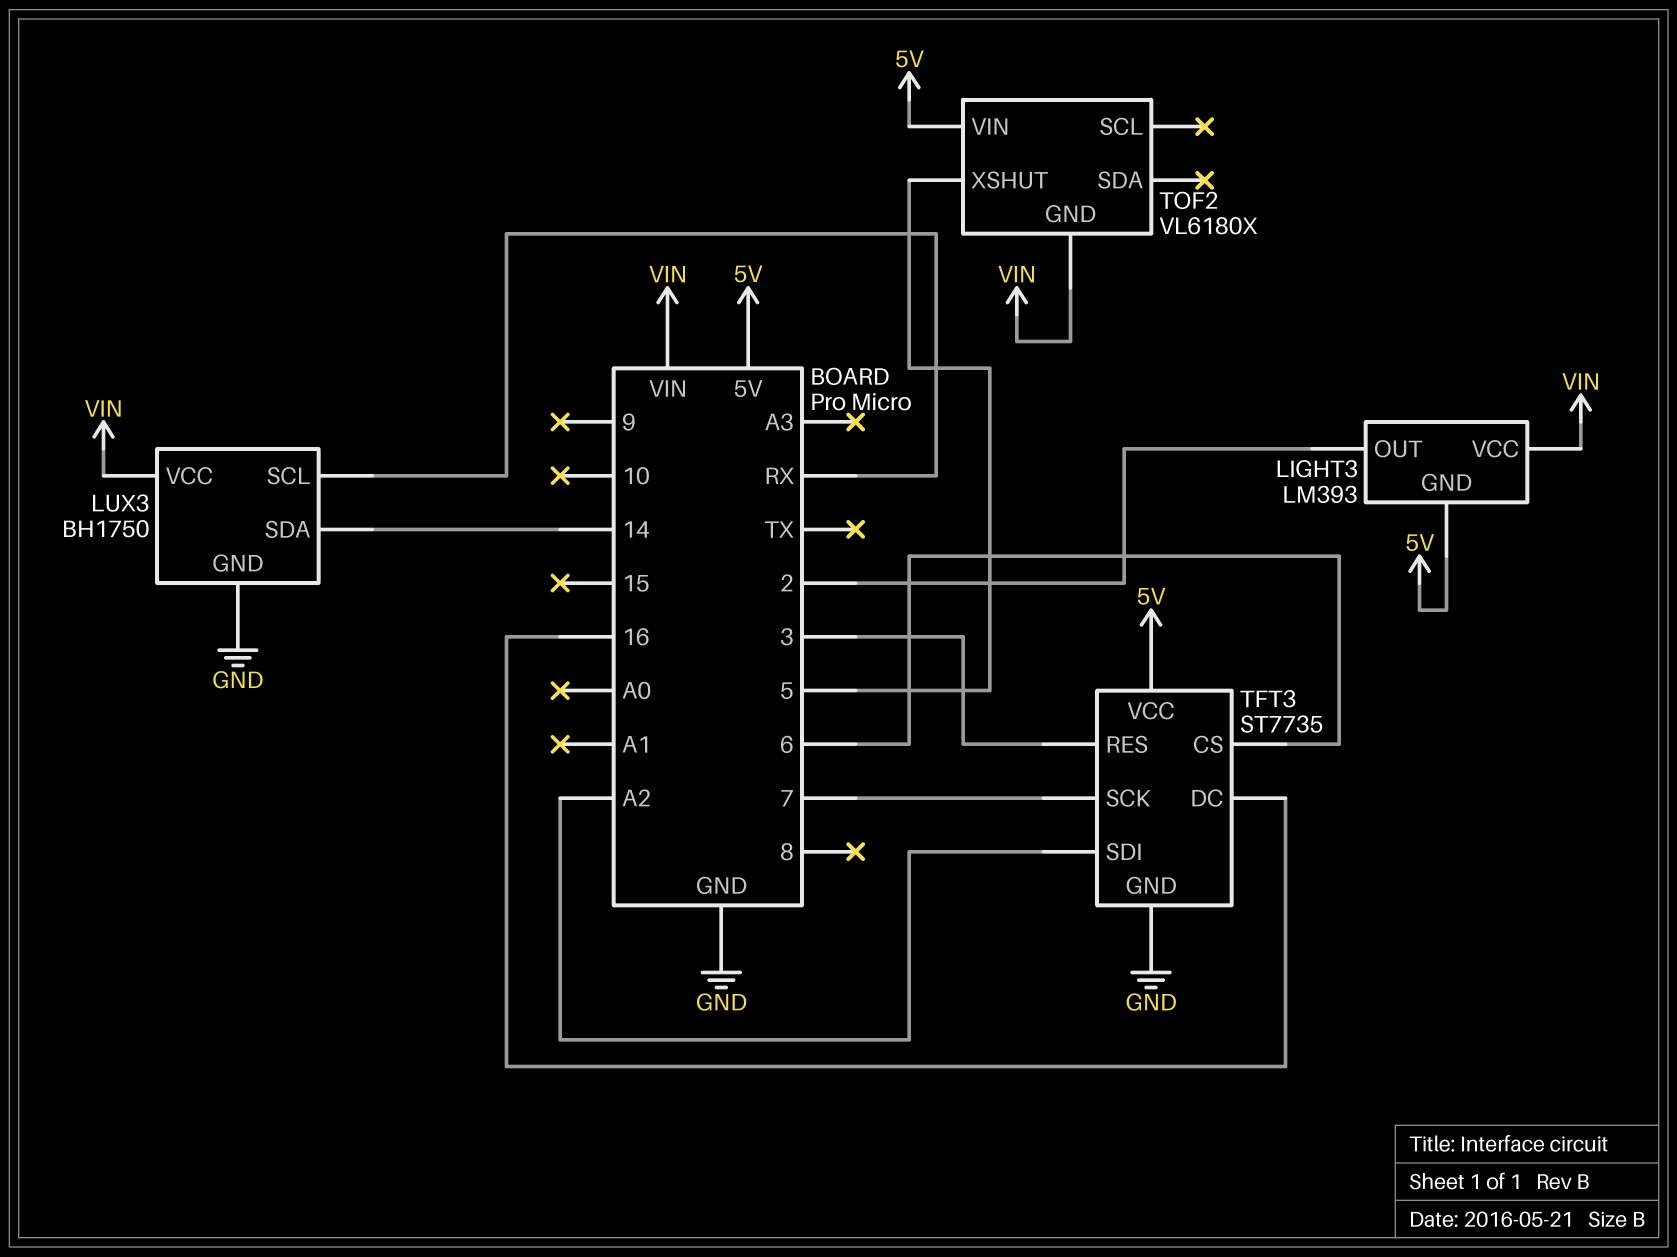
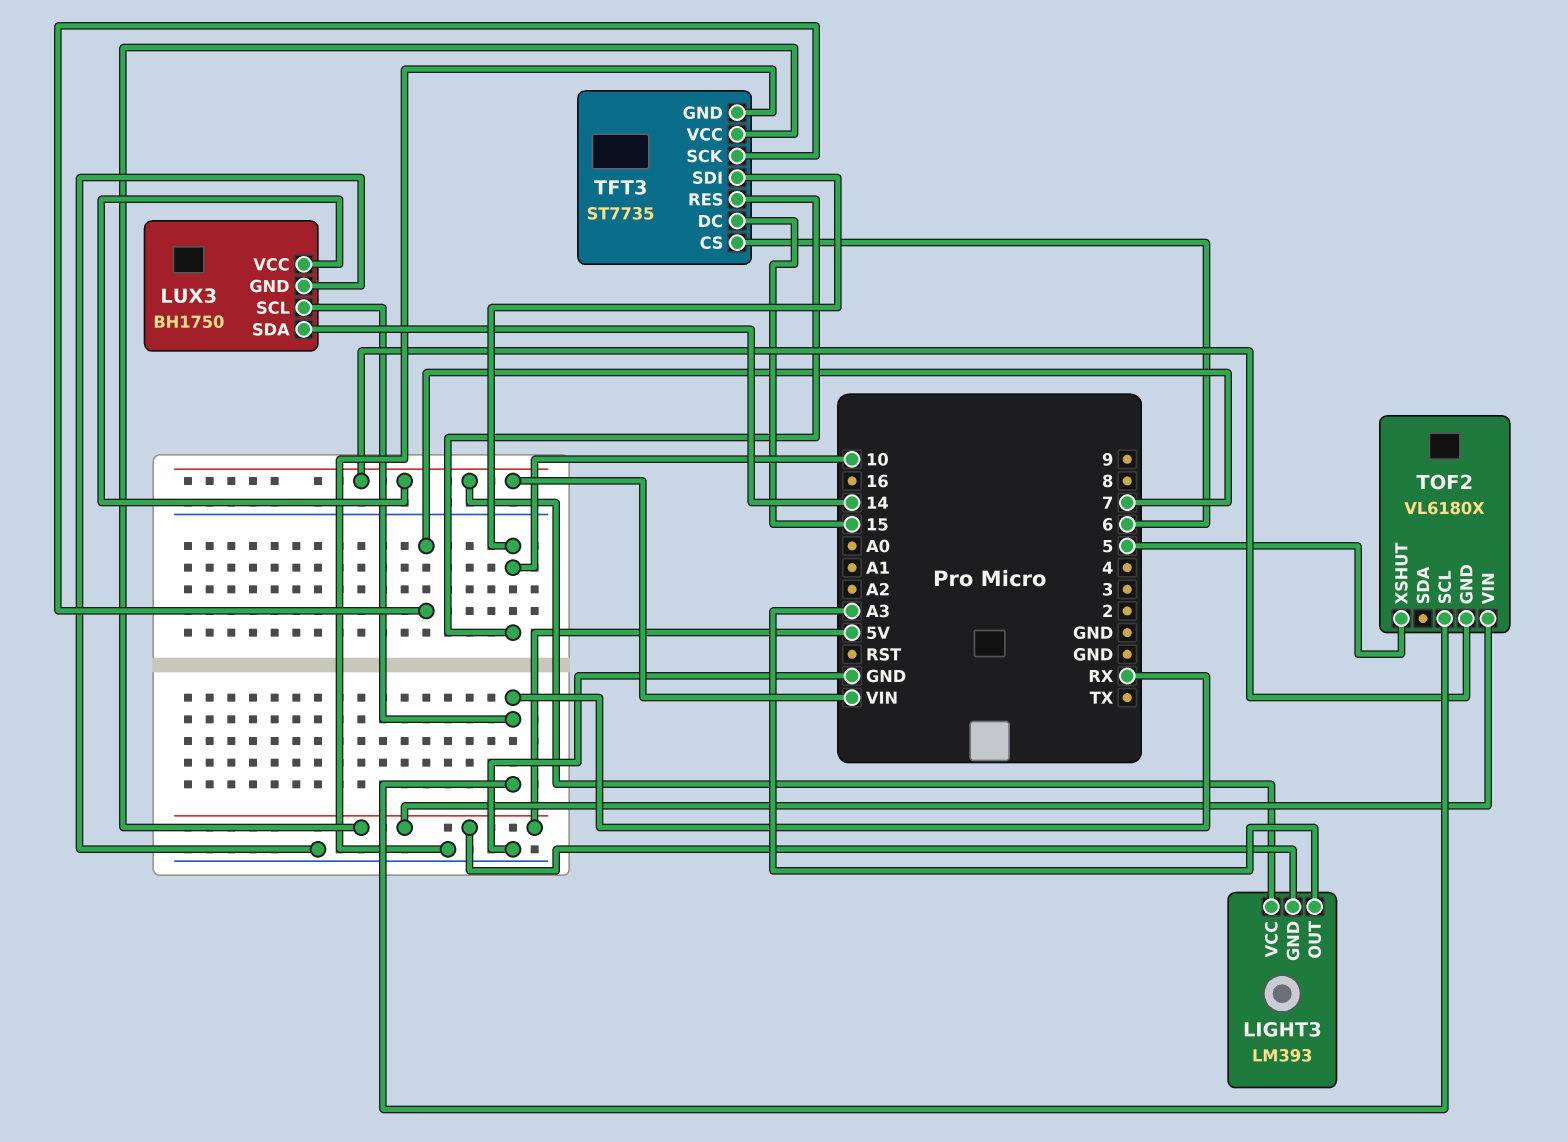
LIGHT3 pin OUT: 2 -> A3
TFT3 pin DC: 16 -> 15
TFT3 pin RES: 3 -> 10
TFT3 pin SDI: A2 -> 10
TOF2 pin SCL: none -> RX

